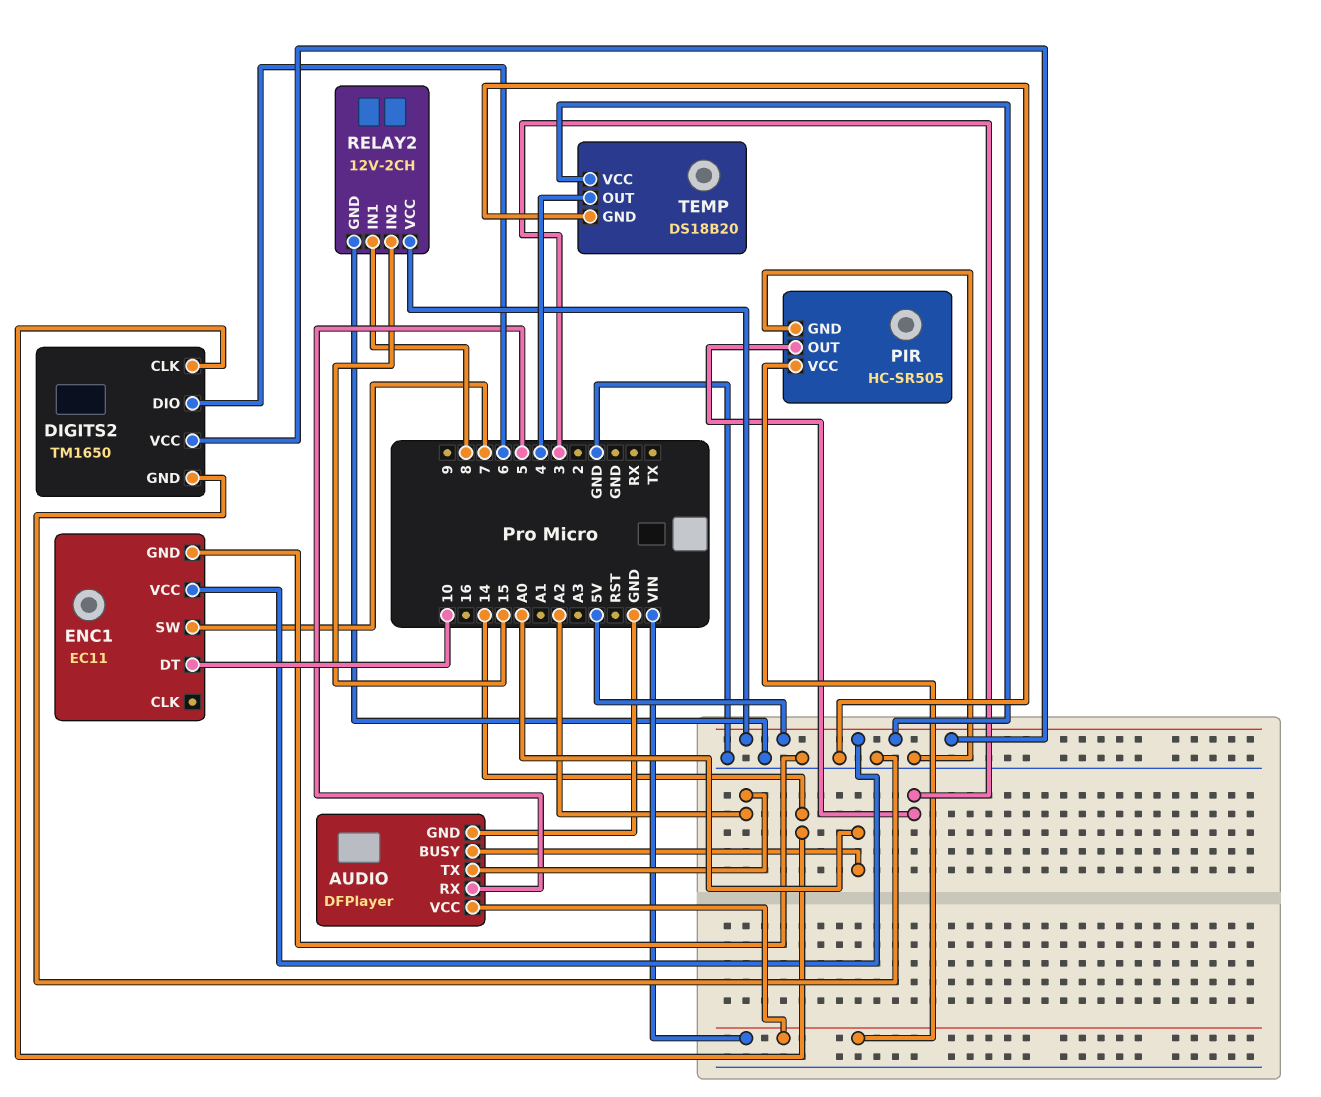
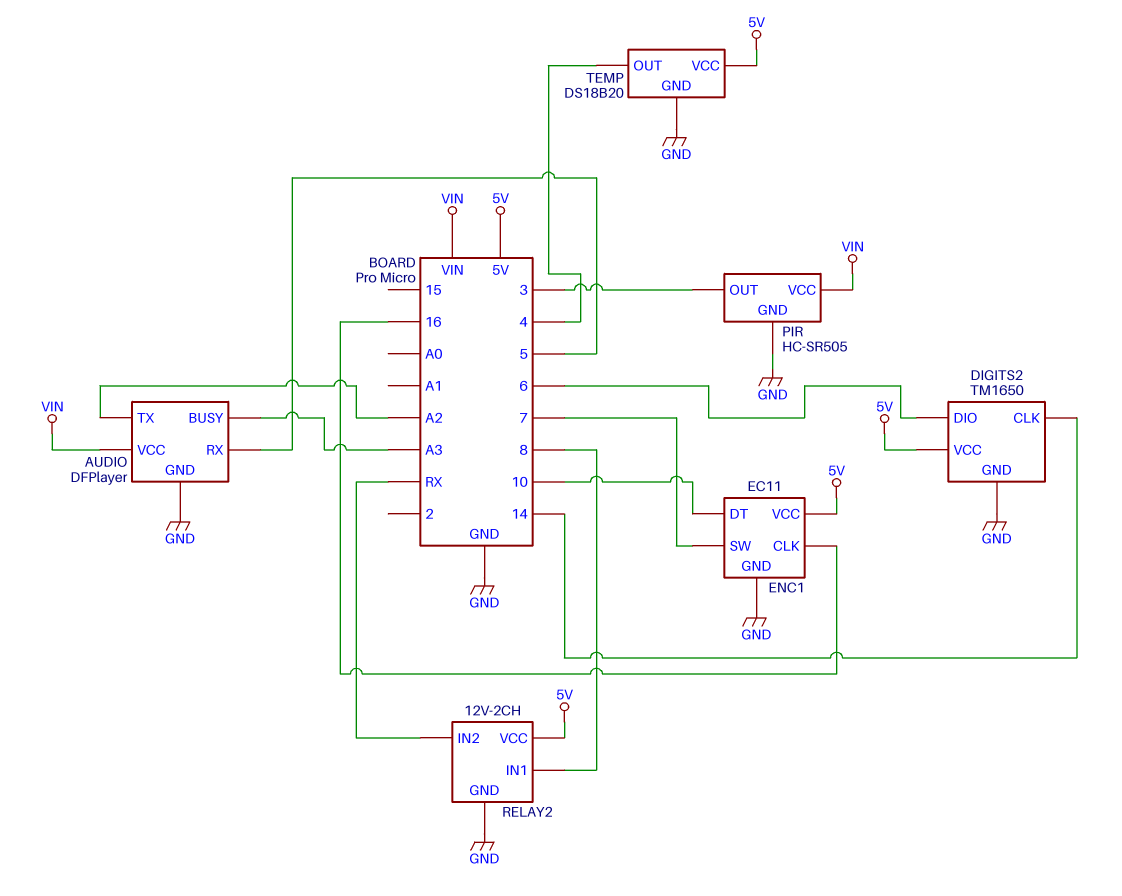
AUDIO pin BUSY: A0 -> A3
ENC1 pin CLK: none -> 16
RELAY2 pin IN2: 15 -> RX

